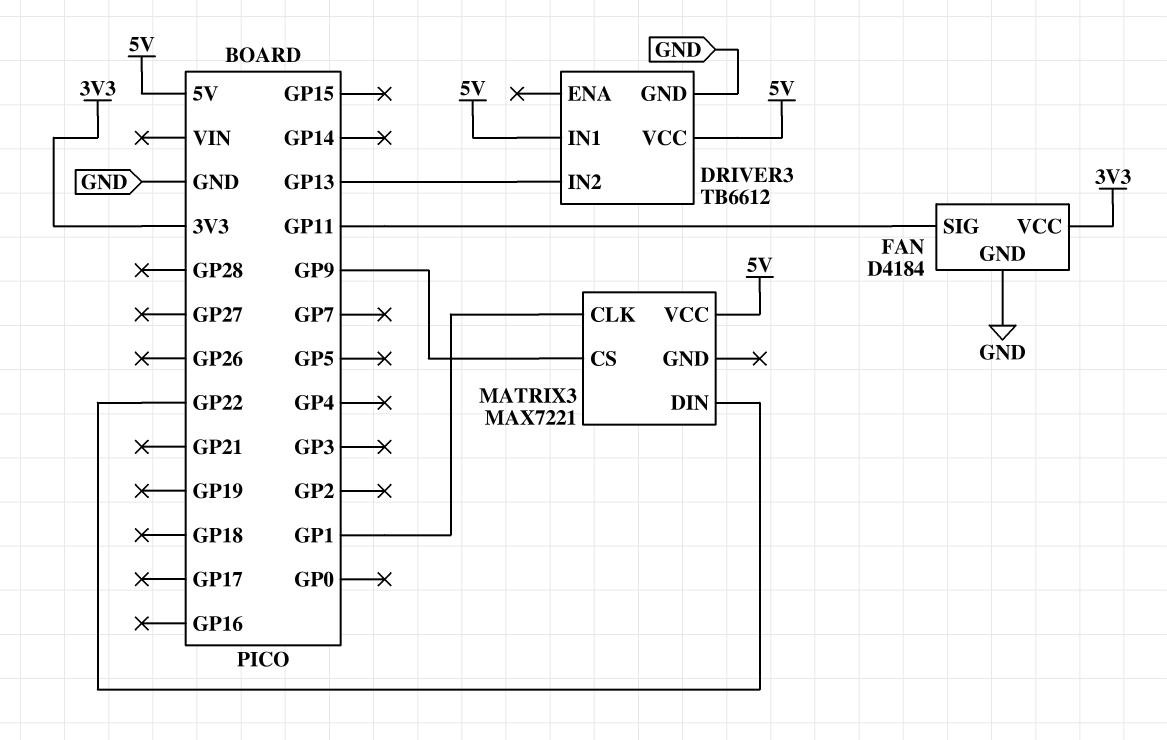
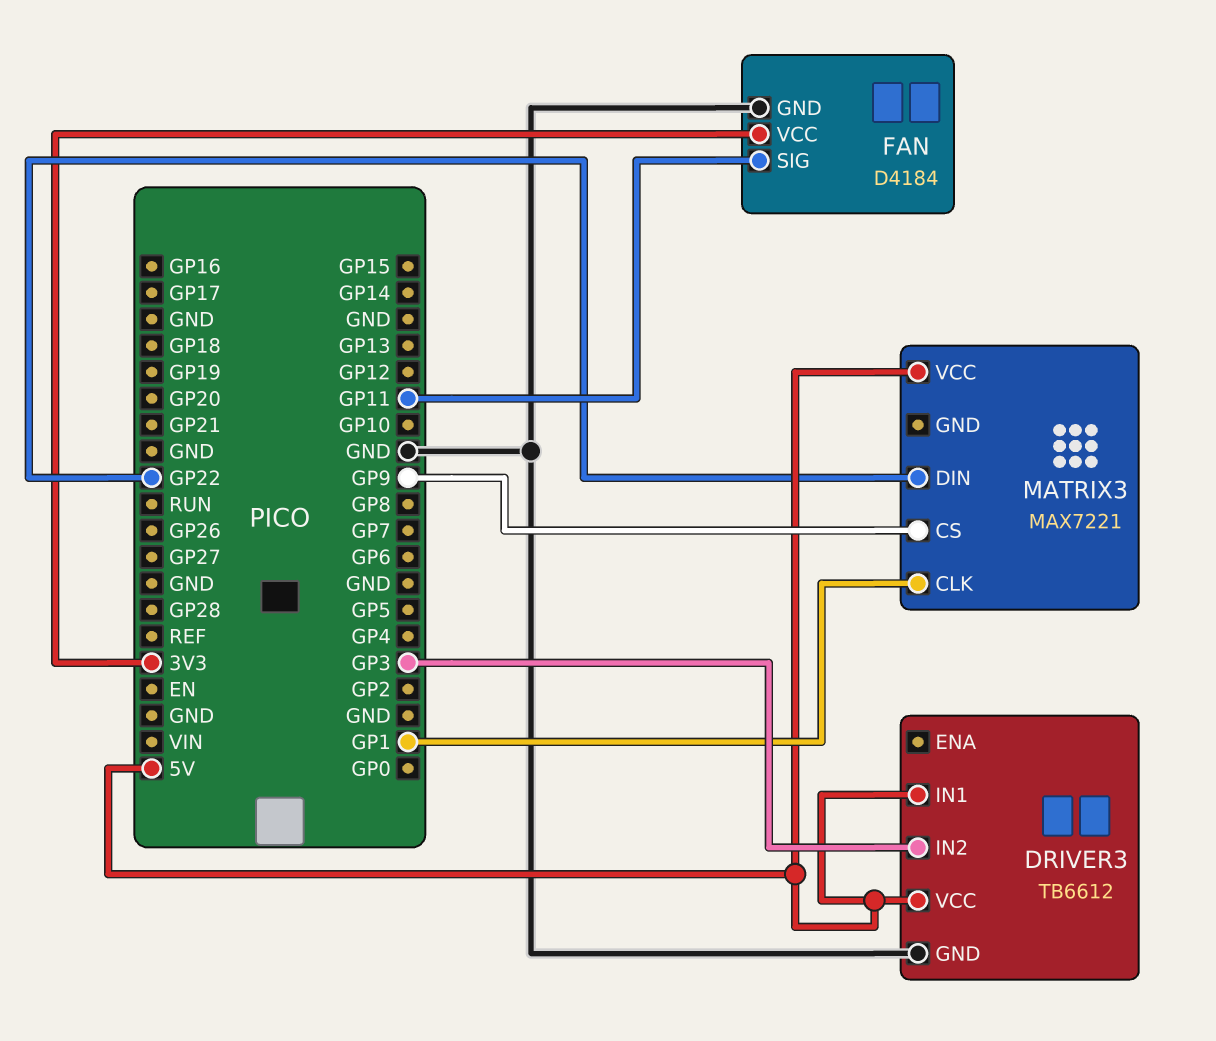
DRIVER3 pin IN2: GP13 -> GP3

